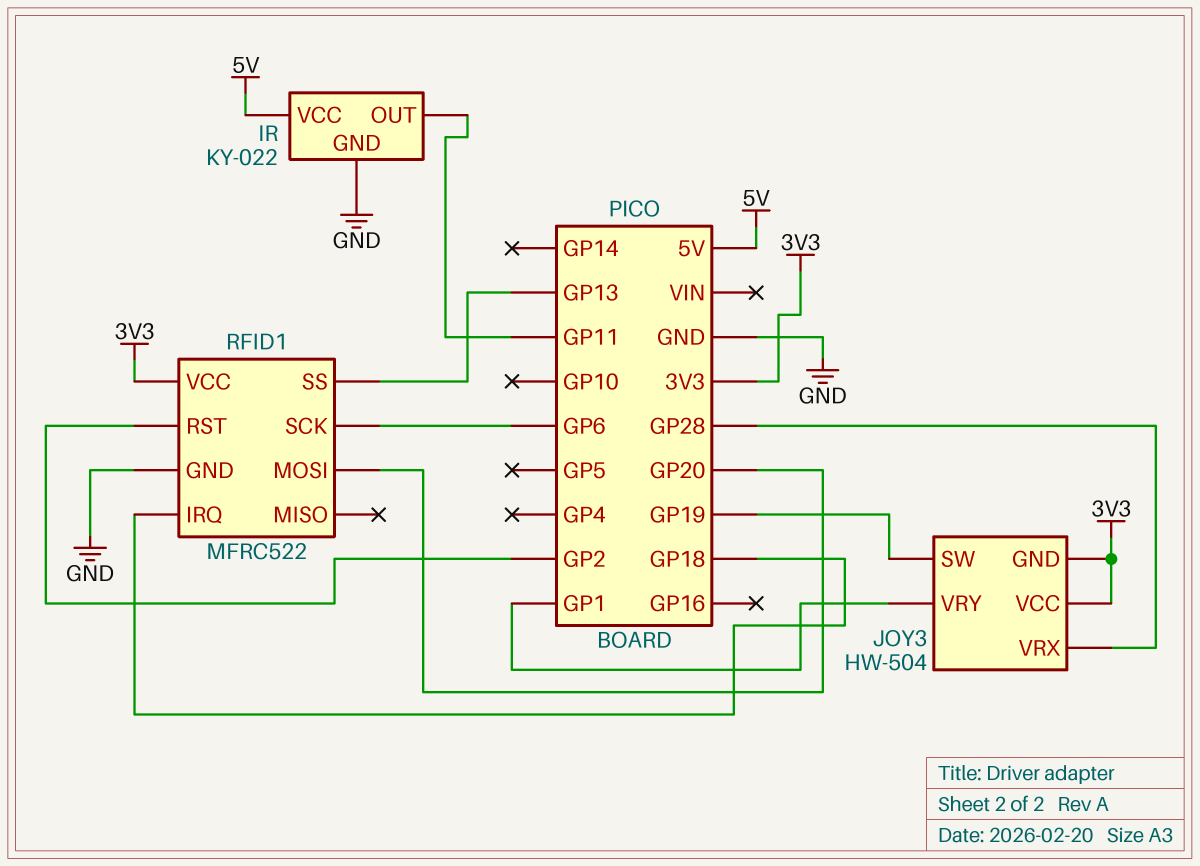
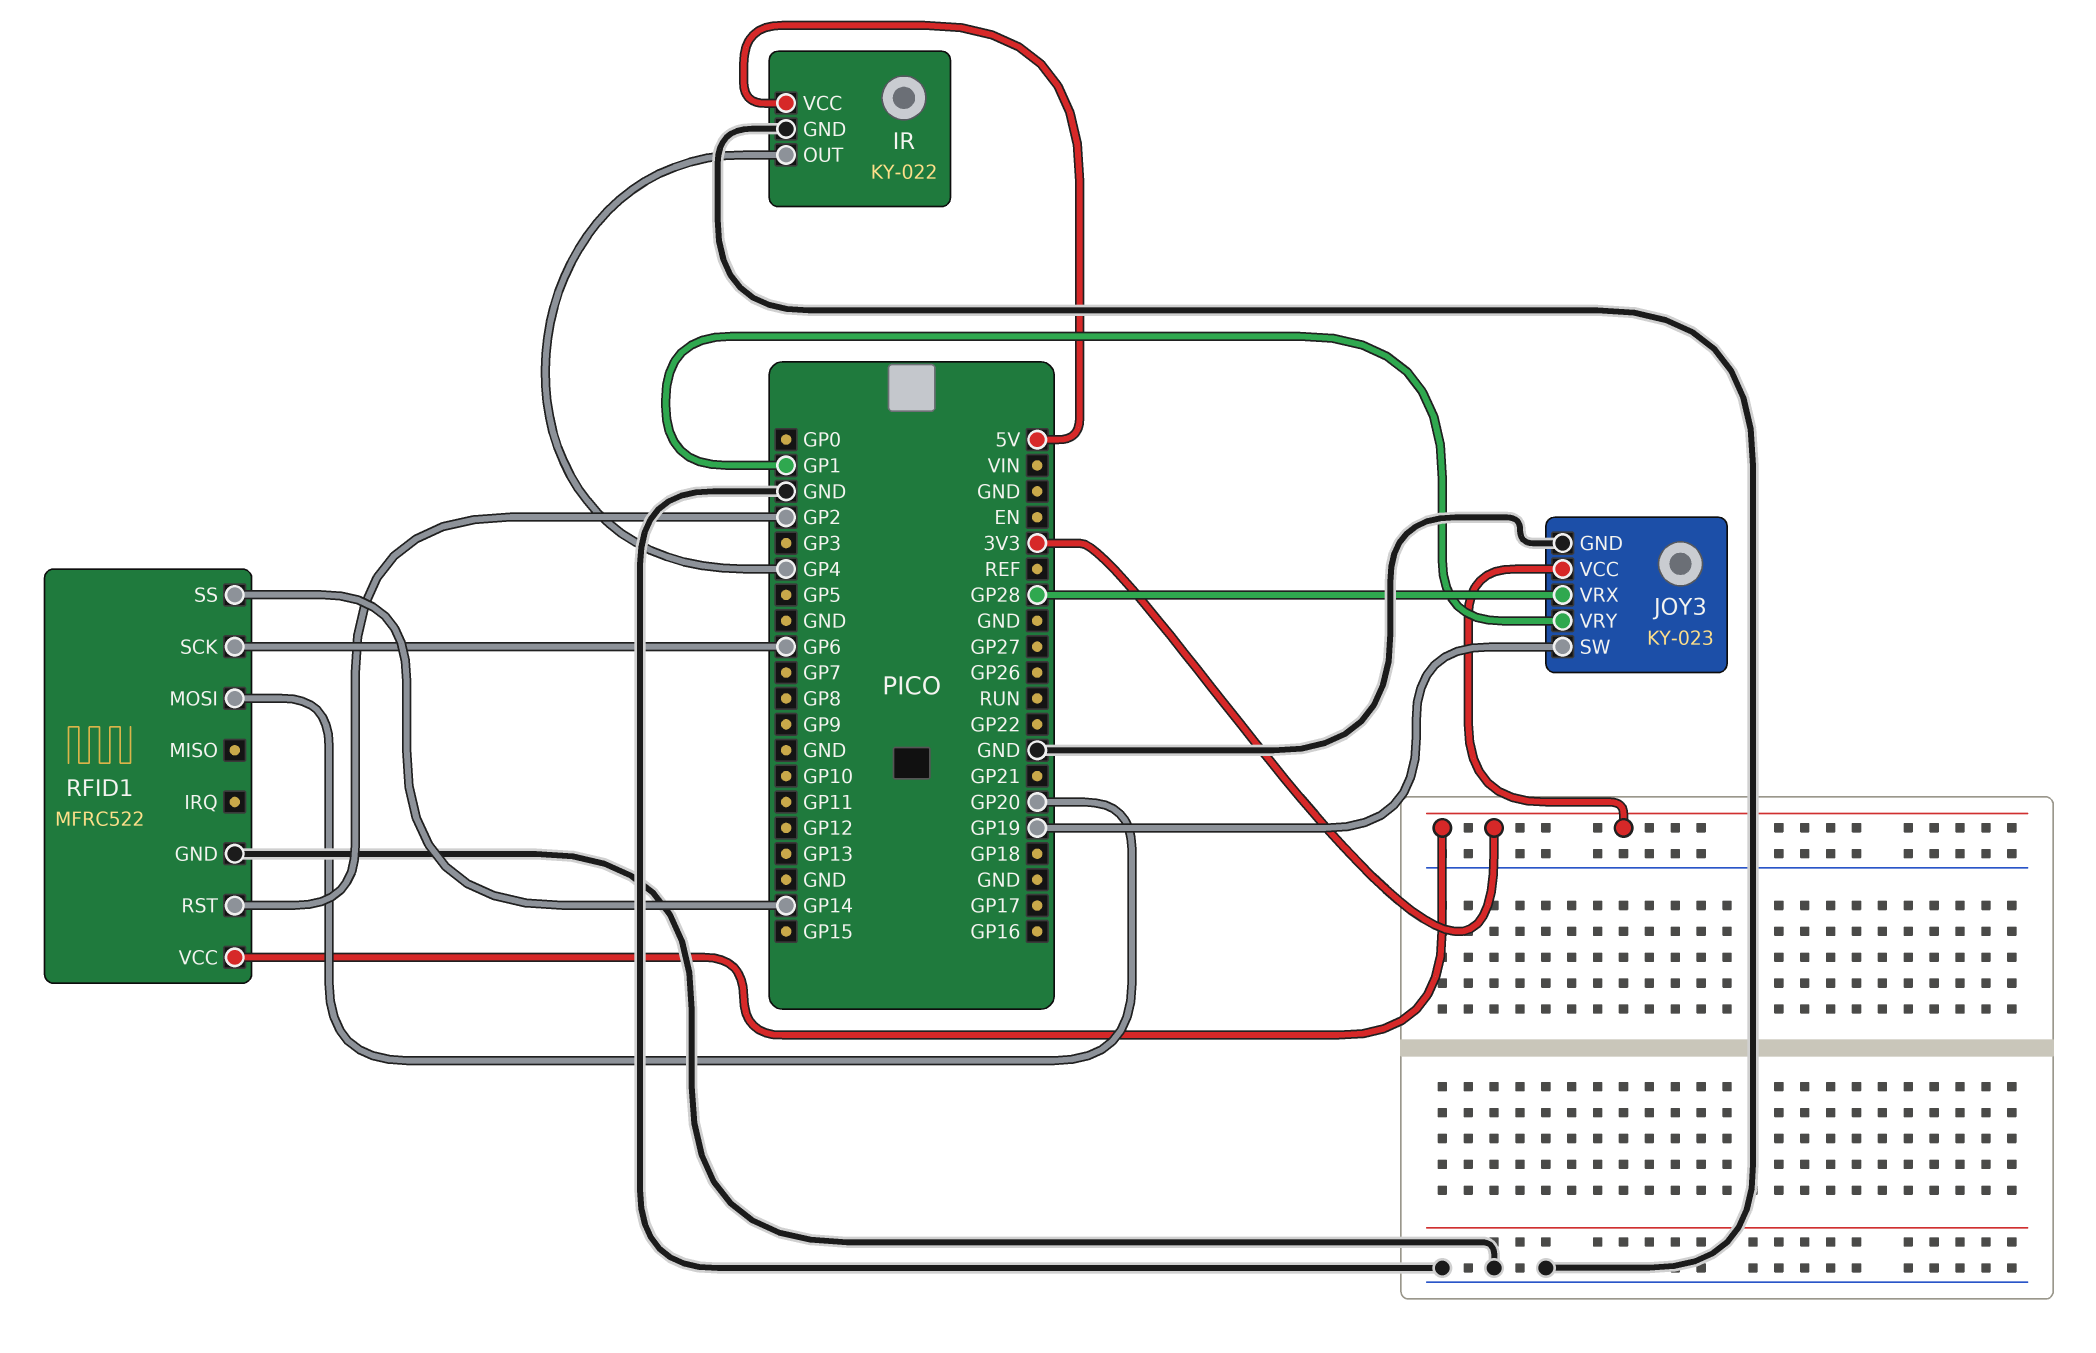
IR pin OUT: GP11 -> GP4
JOY3: HW-504 -> KY-023
JOY3 pin GND: 3V3 -> GND
RFID1 pin IRQ: GP18 -> none
RFID1 pin SS: GP13 -> GP14

